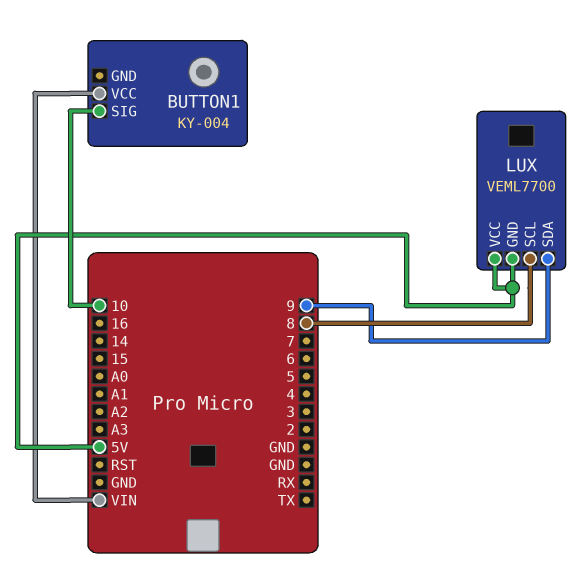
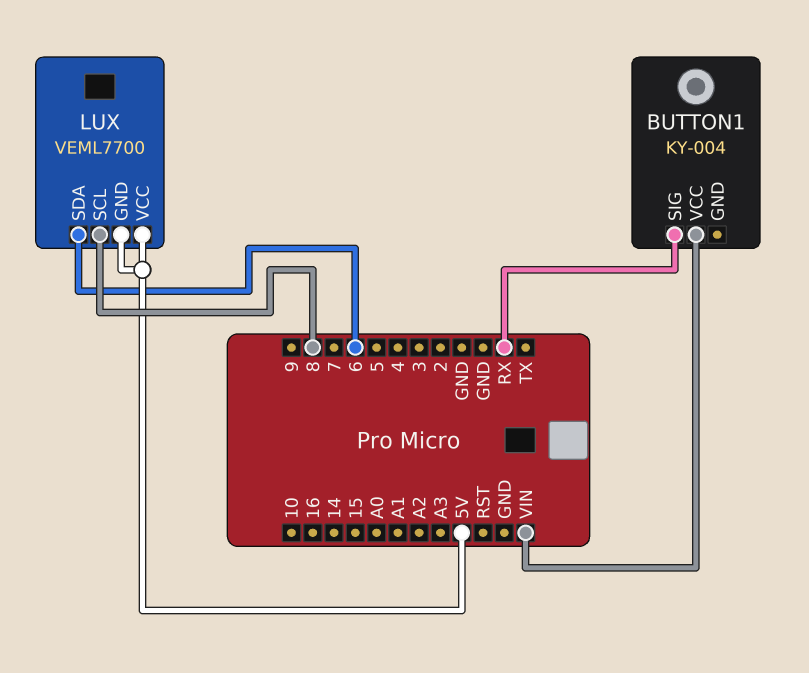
BUTTON1 pin SIG: 10 -> RX
LUX pin SDA: 9 -> 6

